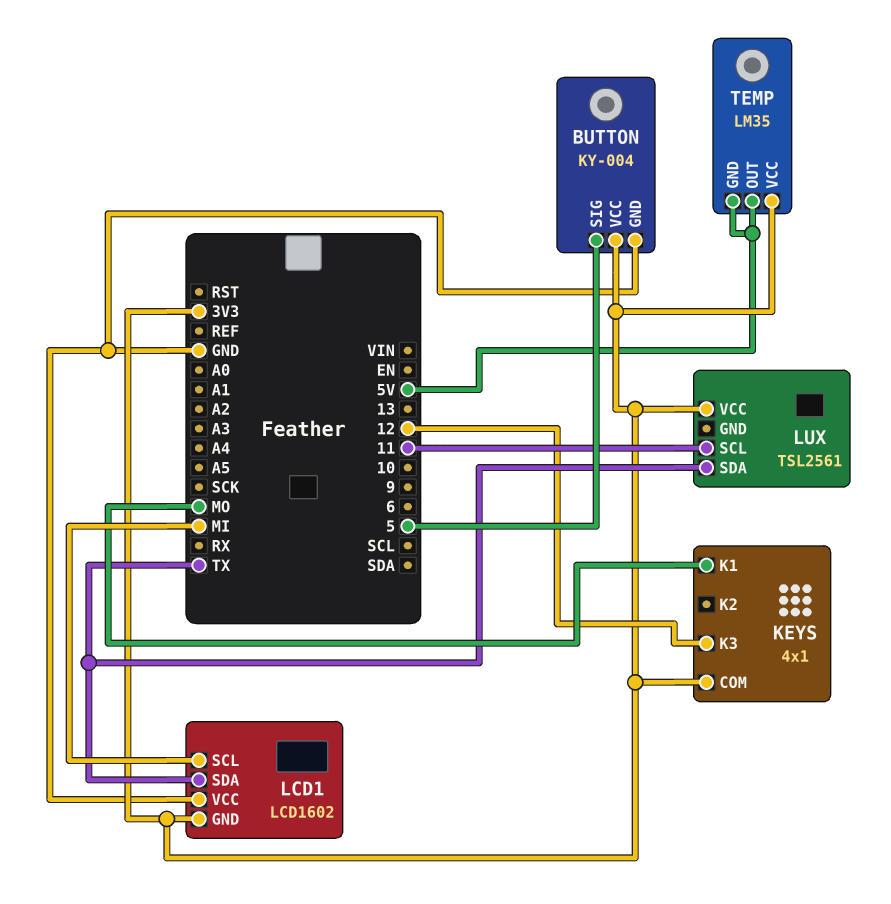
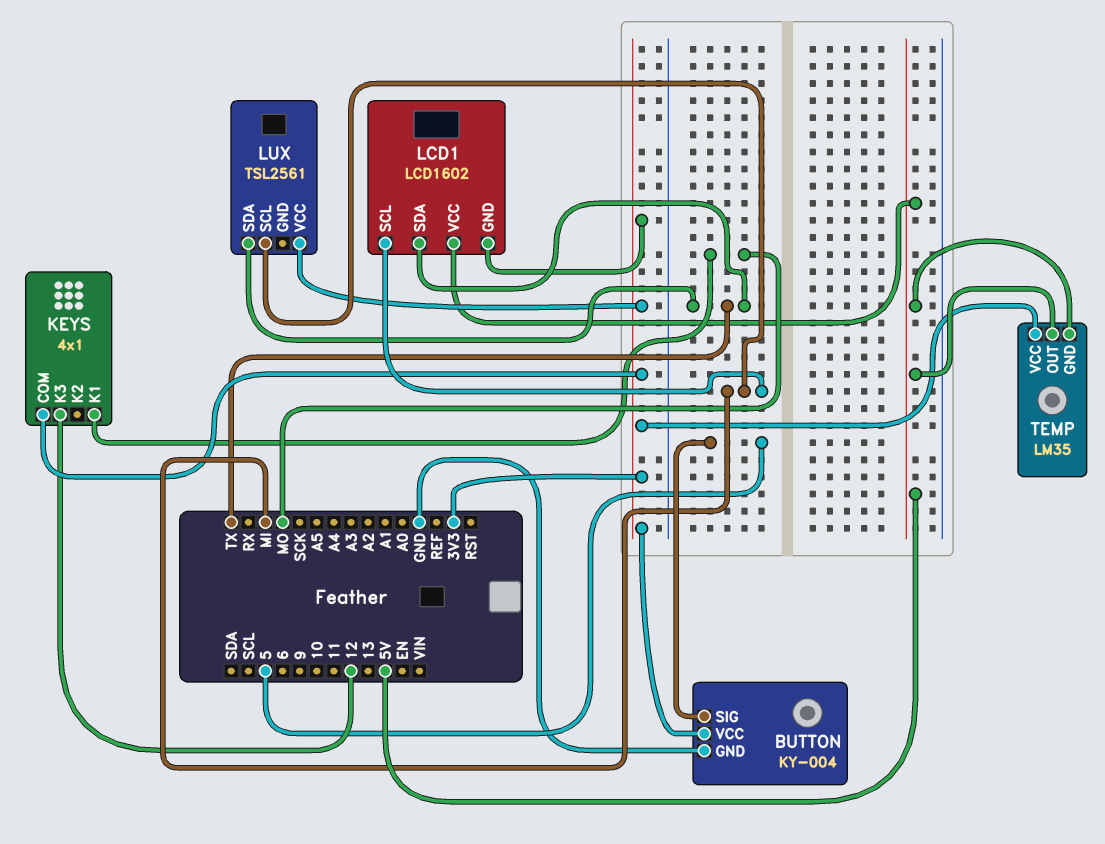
LCD1 pin VCC: GND -> 5V
LUX pin SCL: 11 -> MI

